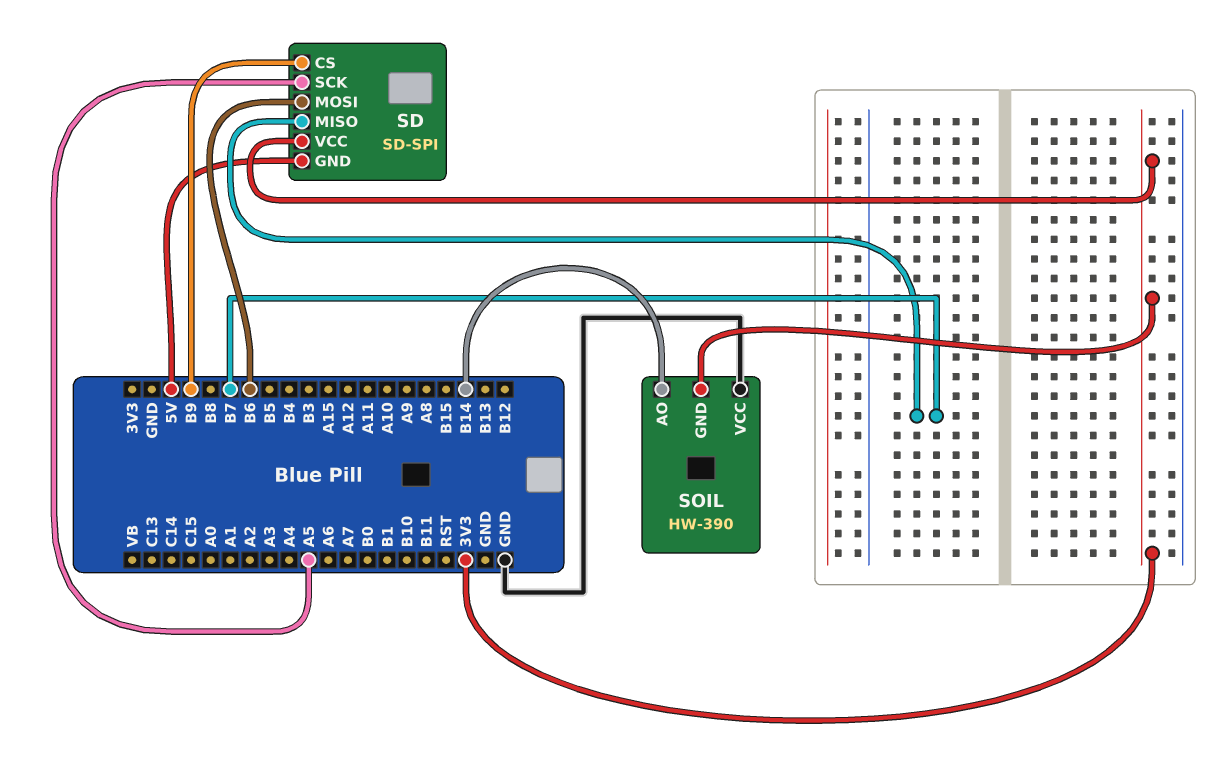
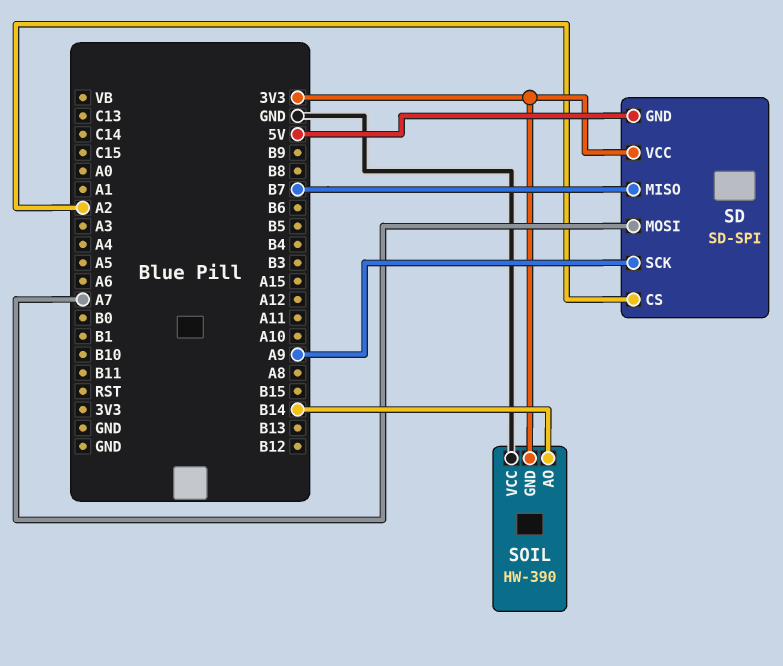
SD pin CS: B9 -> A2
SD pin MOSI: B6 -> A7
SD pin SCK: A5 -> A9

